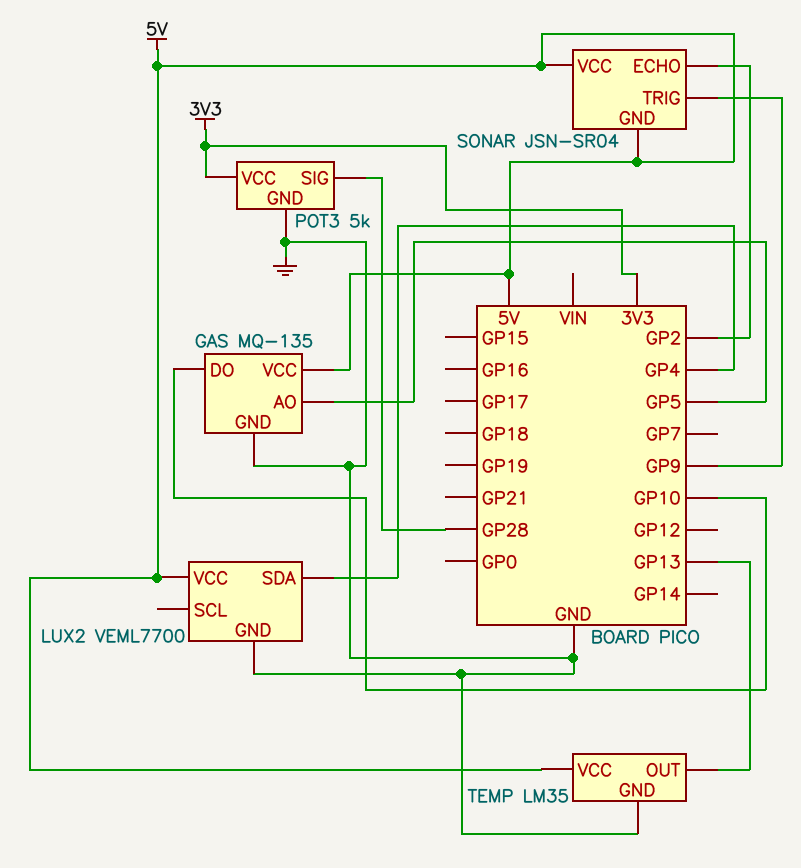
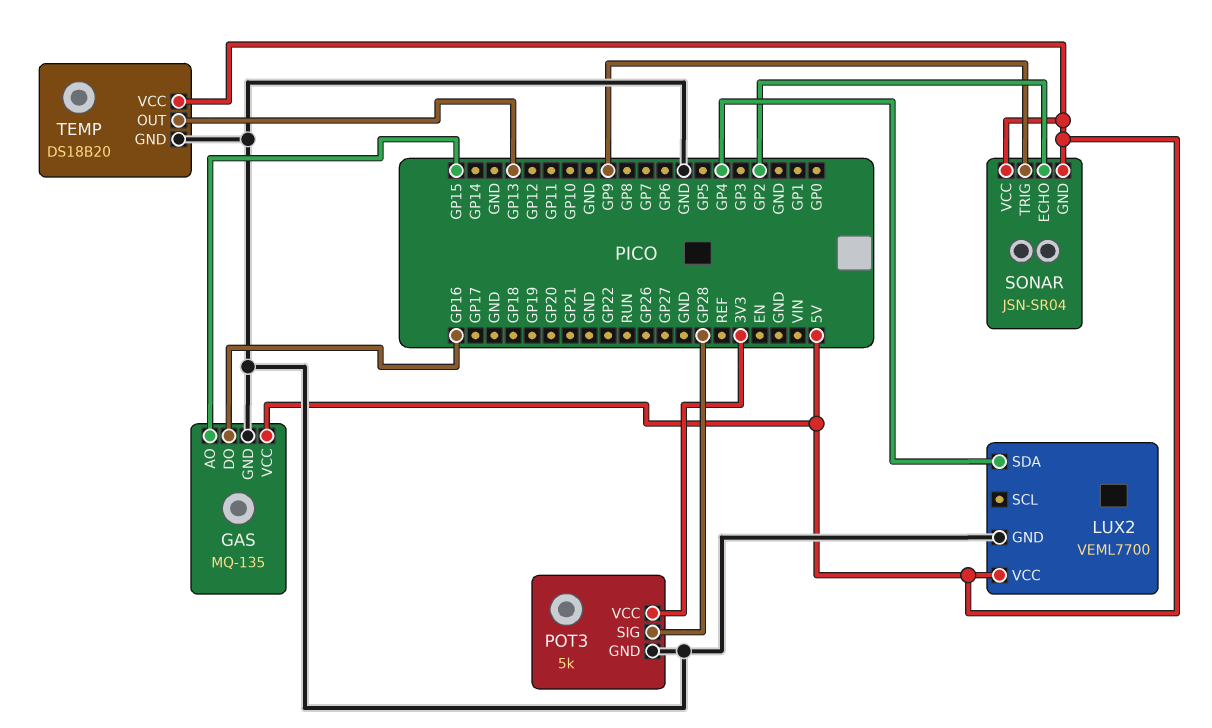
GAS pin AO: GP5 -> GP15
GAS pin DO: GP10 -> GP16
TEMP: LM35 -> DS18B20

